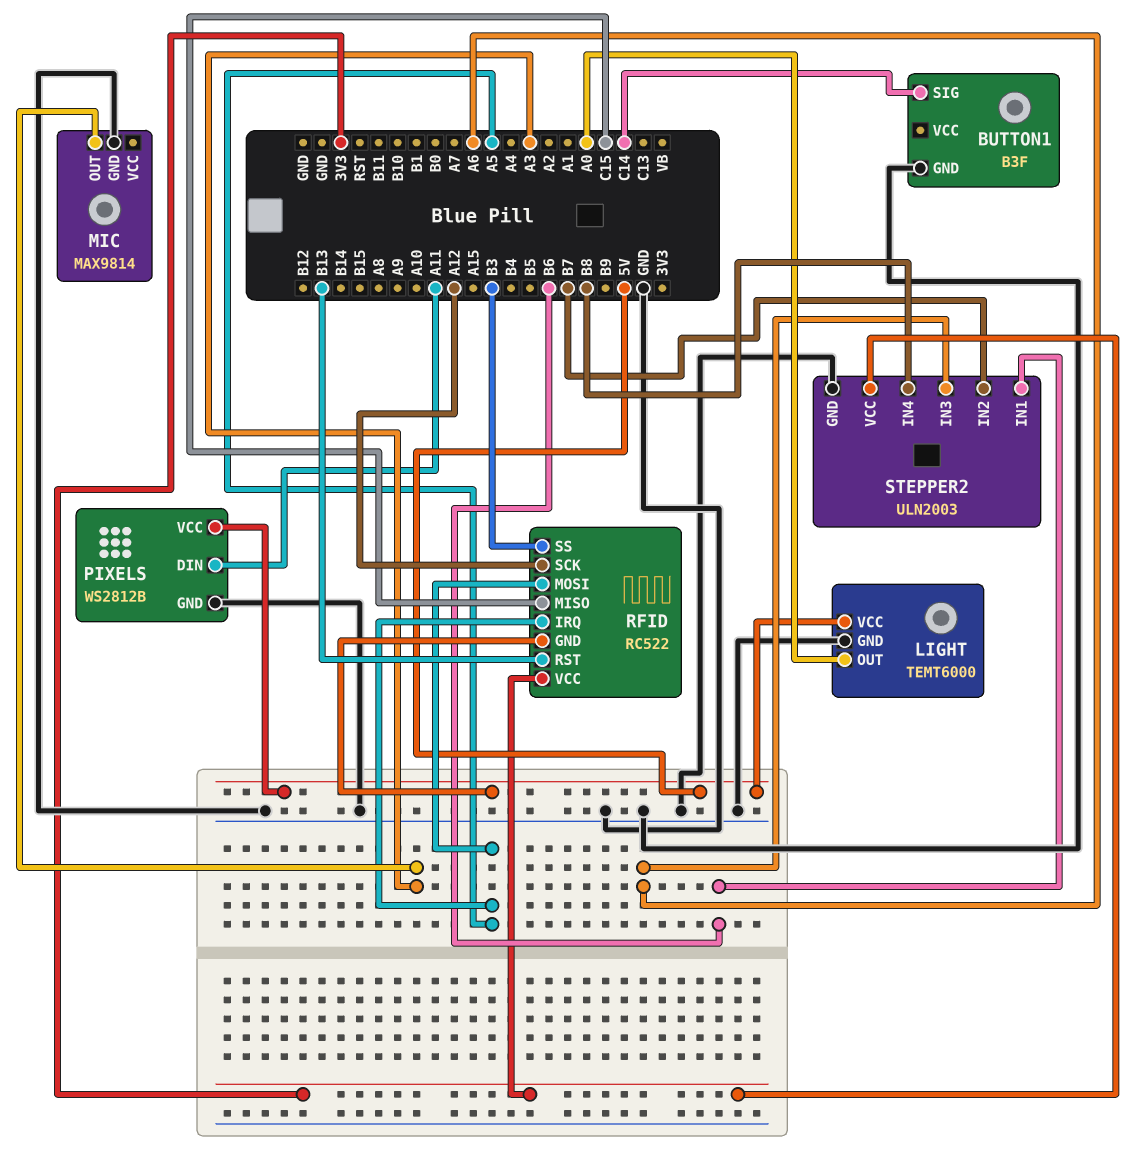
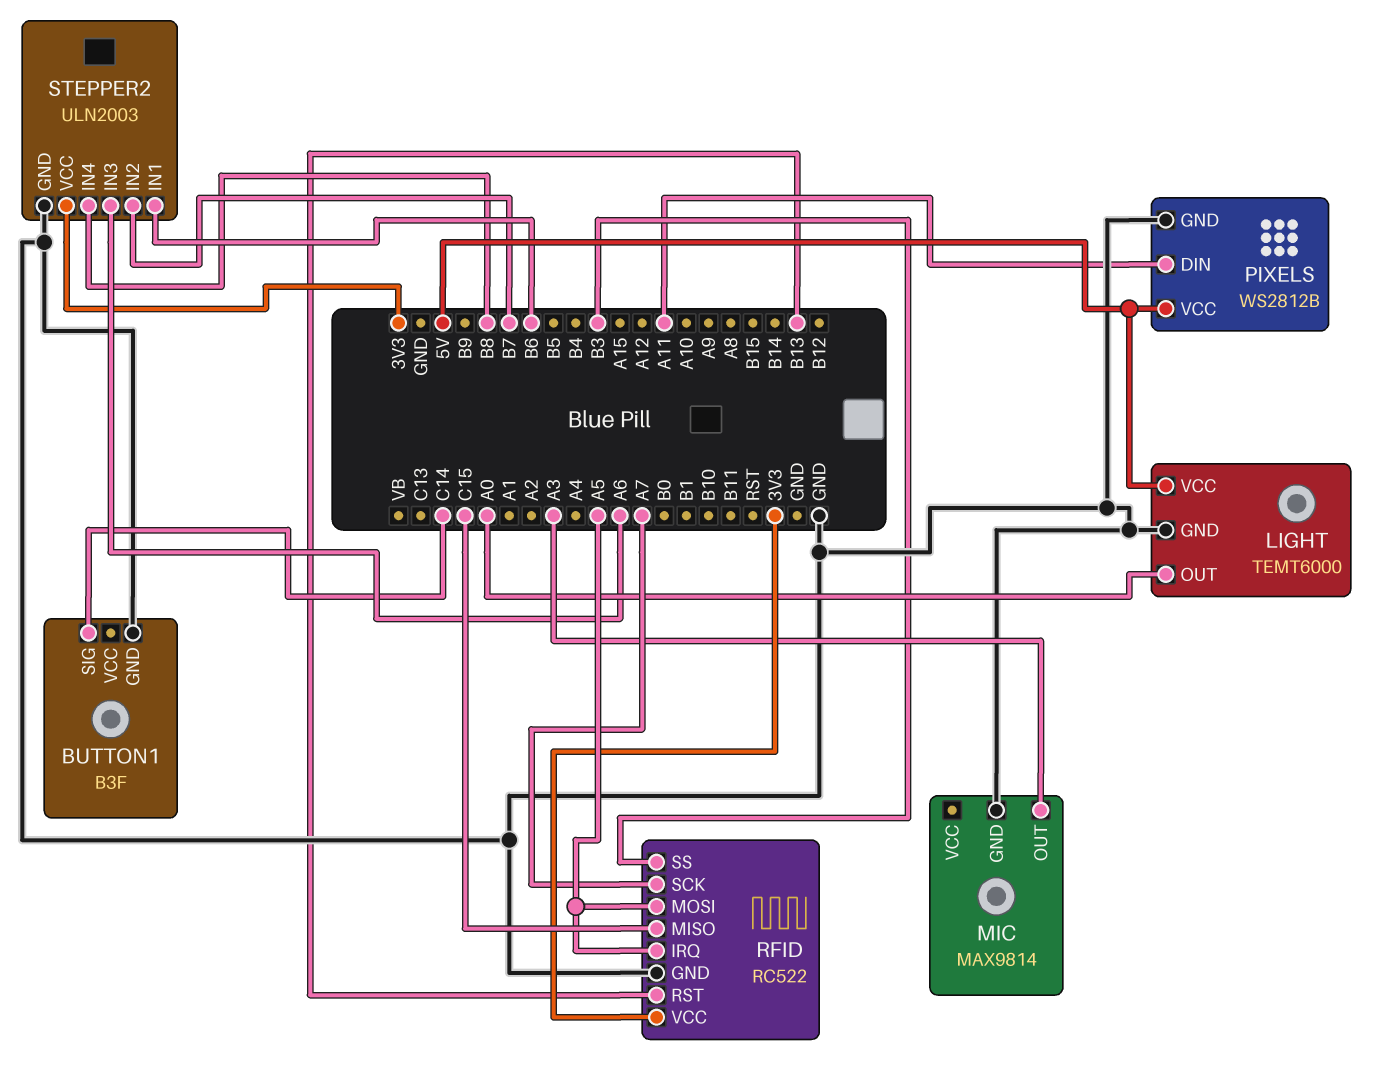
RFID pin GND: 5V -> GND
RFID pin SCK: A12 -> A7

